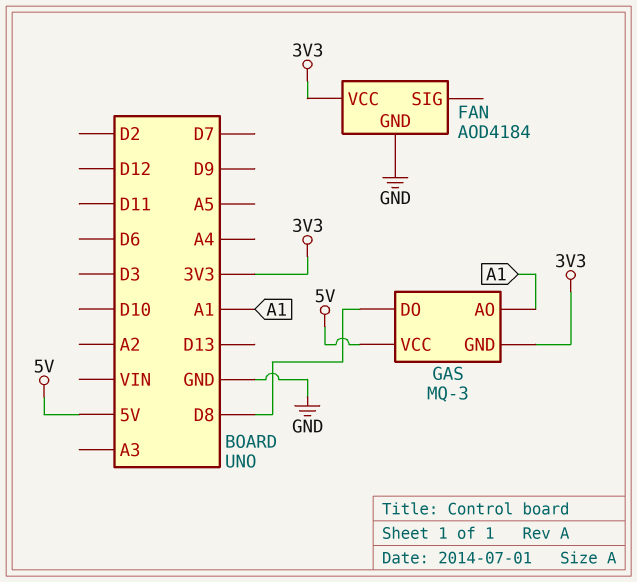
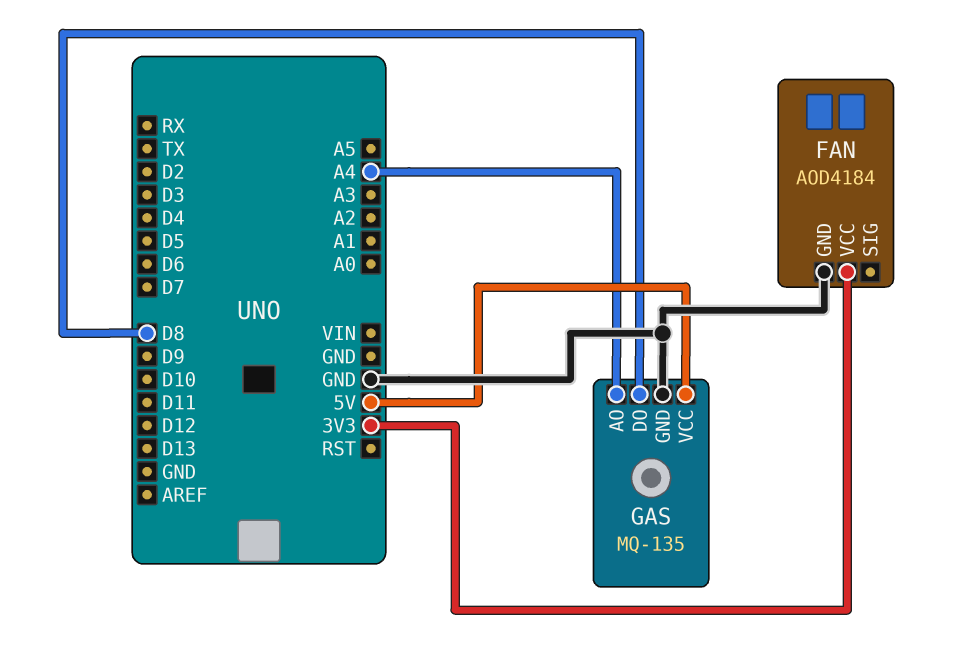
GAS: MQ-3 -> MQ-135
GAS pin AO: A1 -> A4
GAS pin GND: 3V3 -> GND

